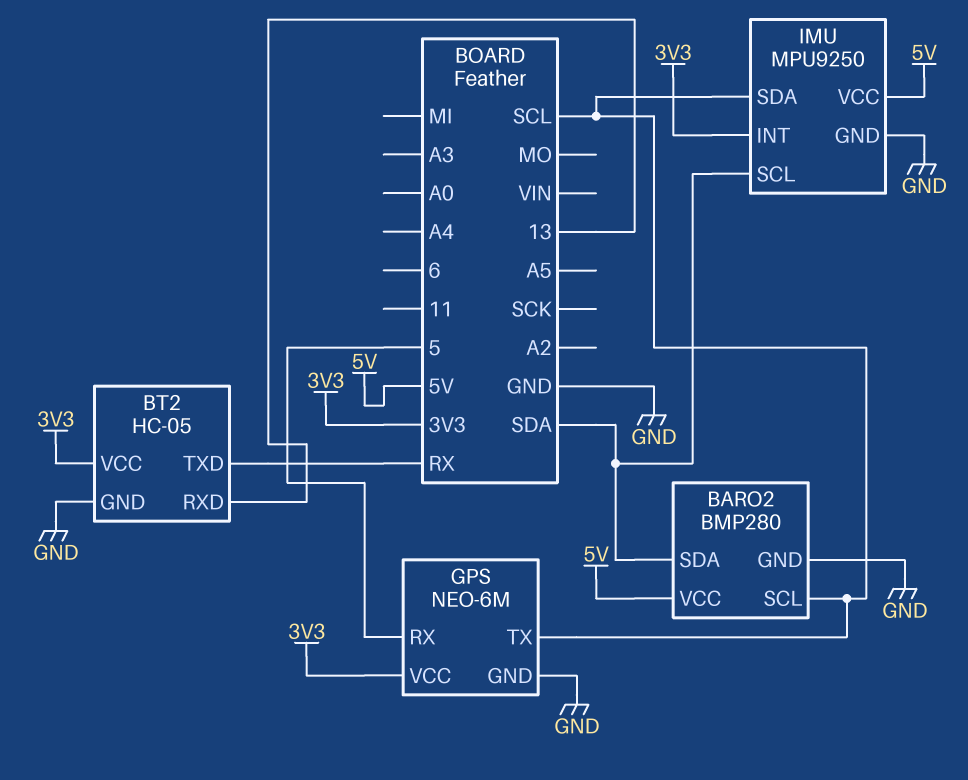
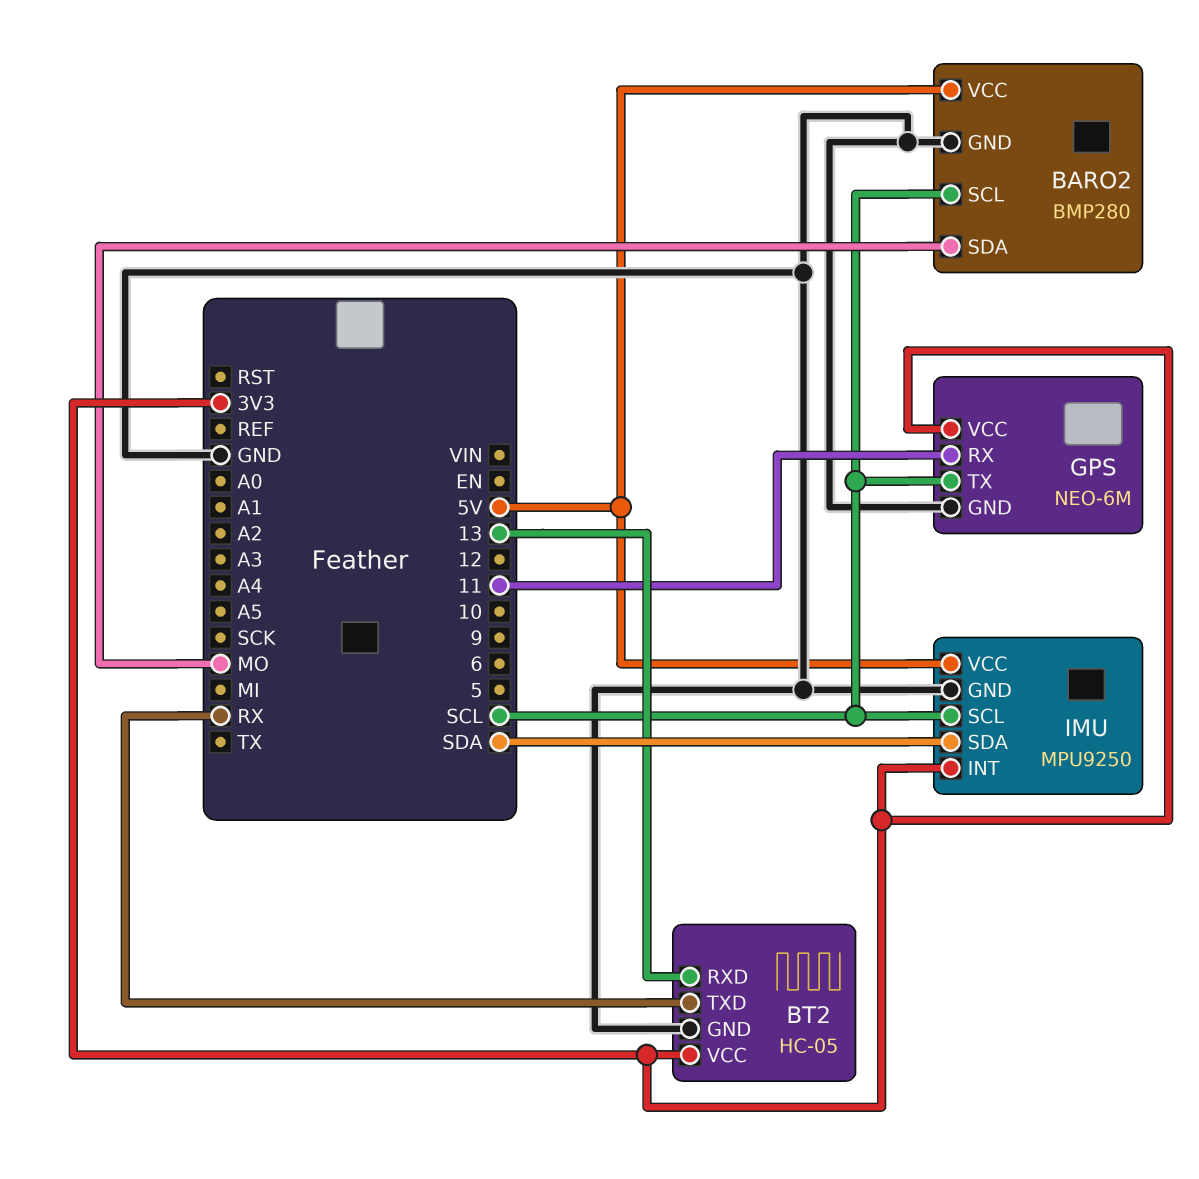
BARO2 pin SDA: SDA -> MO
GPS pin RX: 5 -> 11
IMU pin SCL: SDA -> SCL
IMU pin SDA: SCL -> SDA

